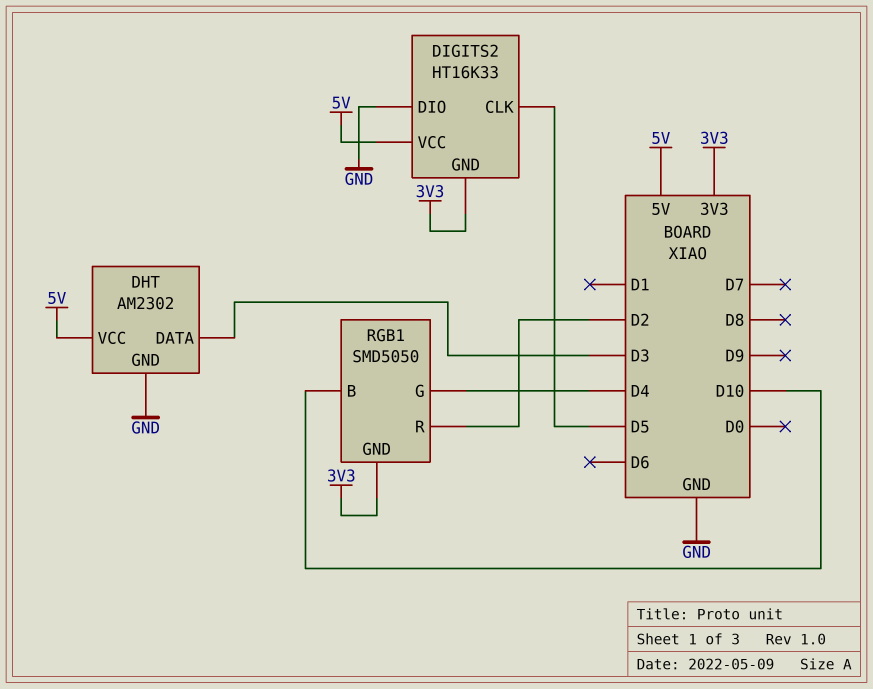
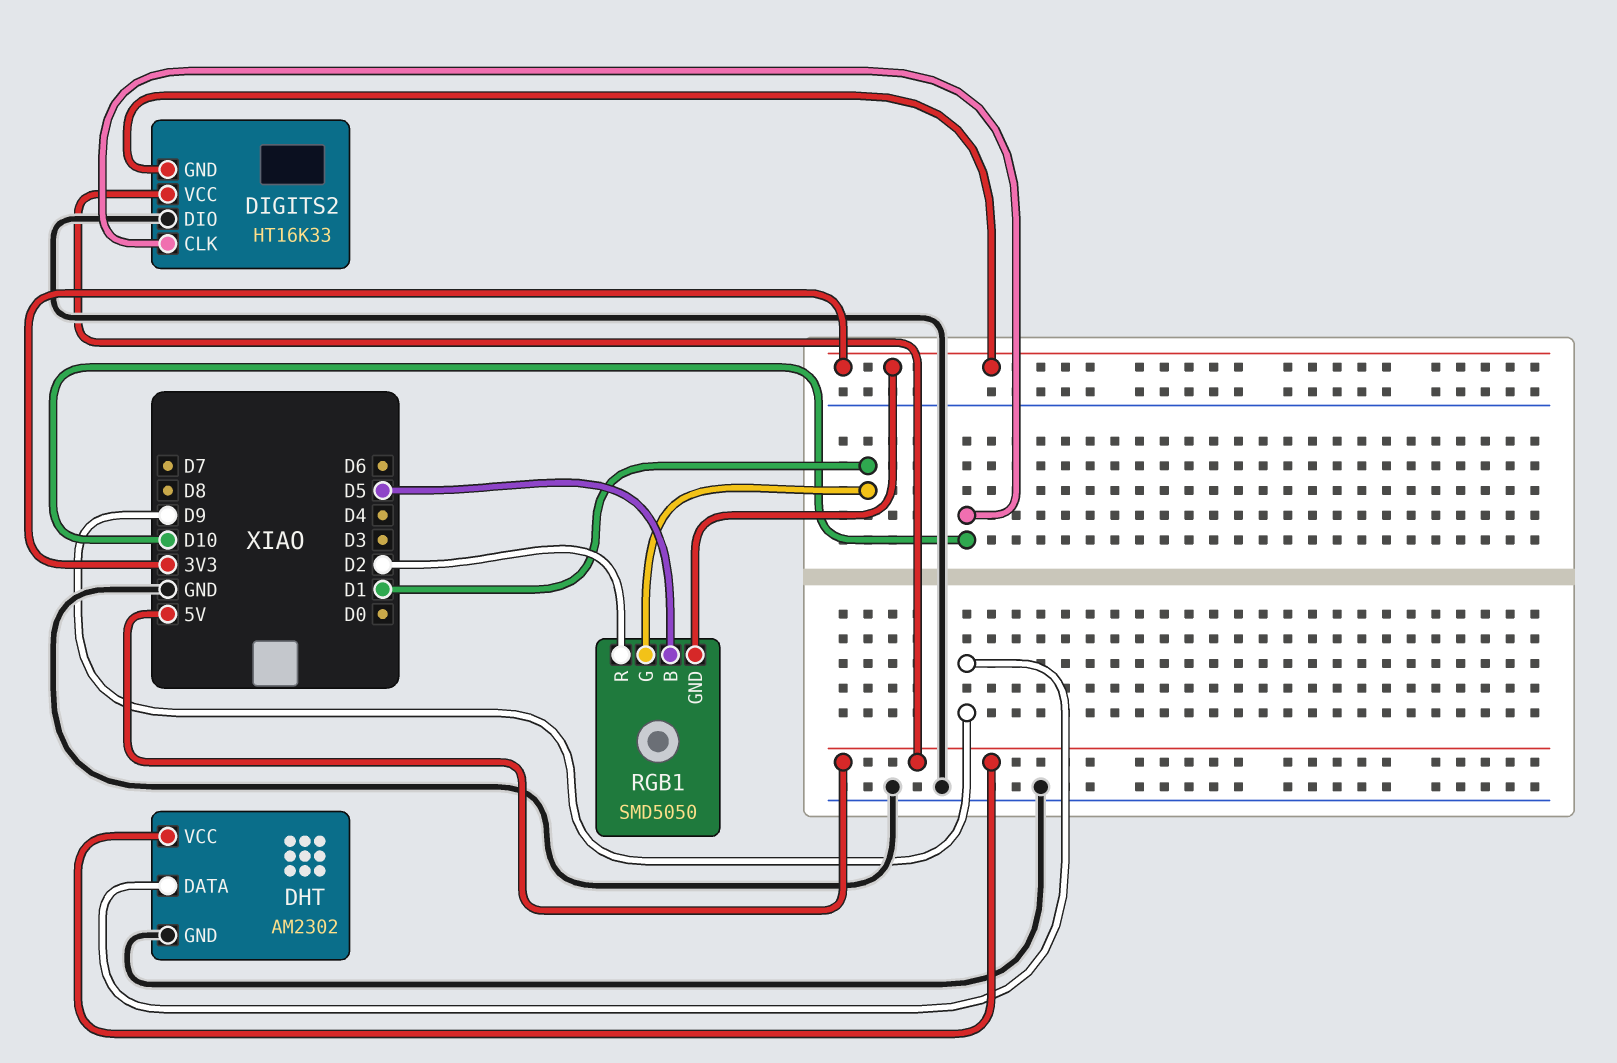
DHT pin DATA: D3 -> D9
DIGITS2 pin CLK: D5 -> D10
RGB1 pin B: D10 -> D5
RGB1 pin G: D4 -> D1

